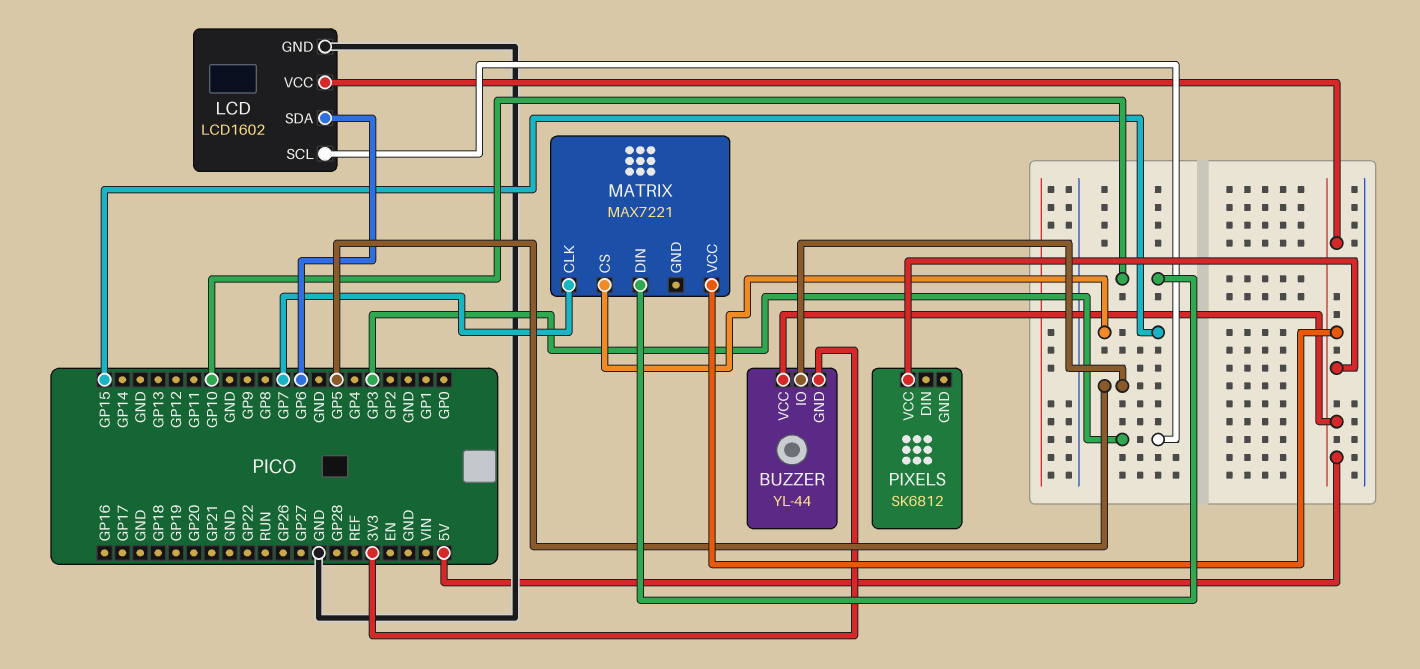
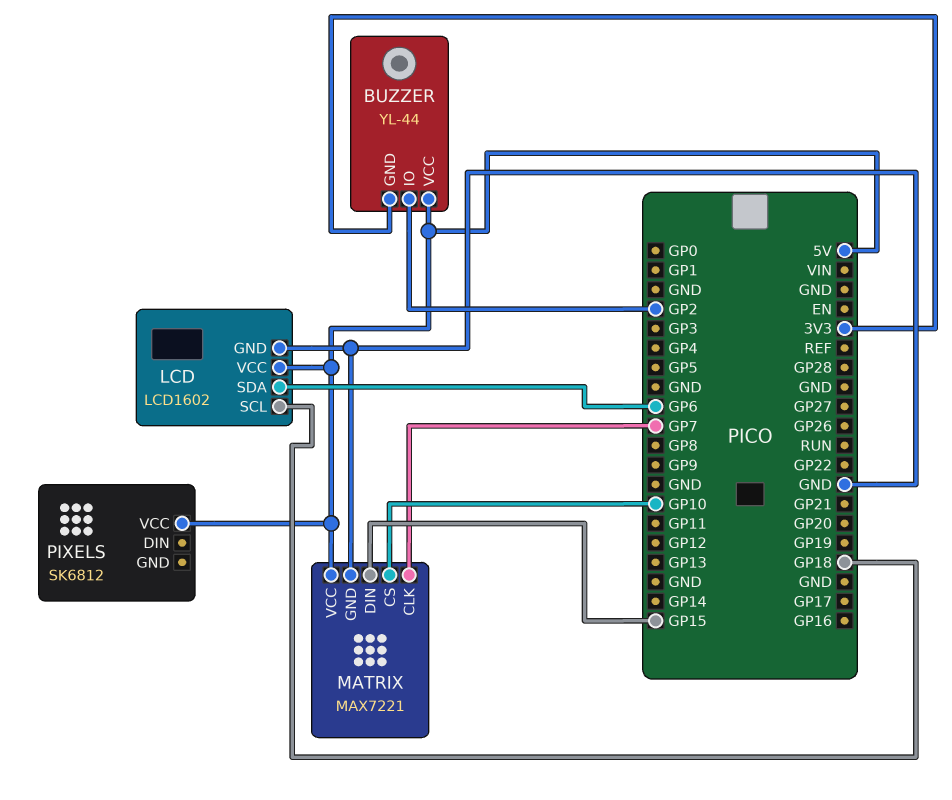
BUZZER pin IO: GP5 -> GP2
LCD pin SCL: GP3 -> GP18
MATRIX pin CS: GP15 -> GP10
MATRIX pin DIN: GP10 -> GP15
MATRIX pin GND: none -> GND

